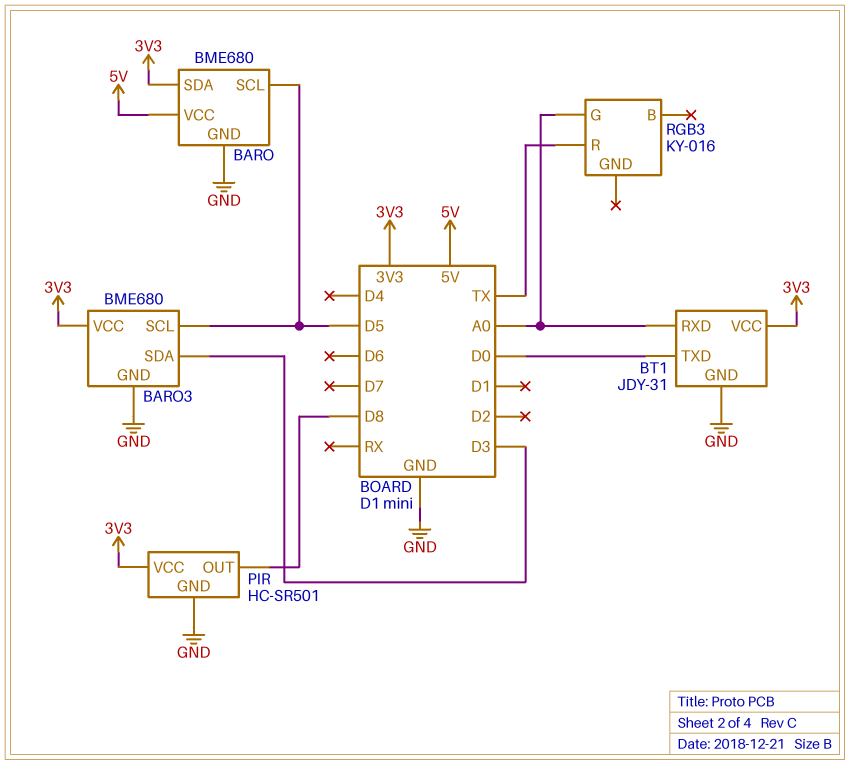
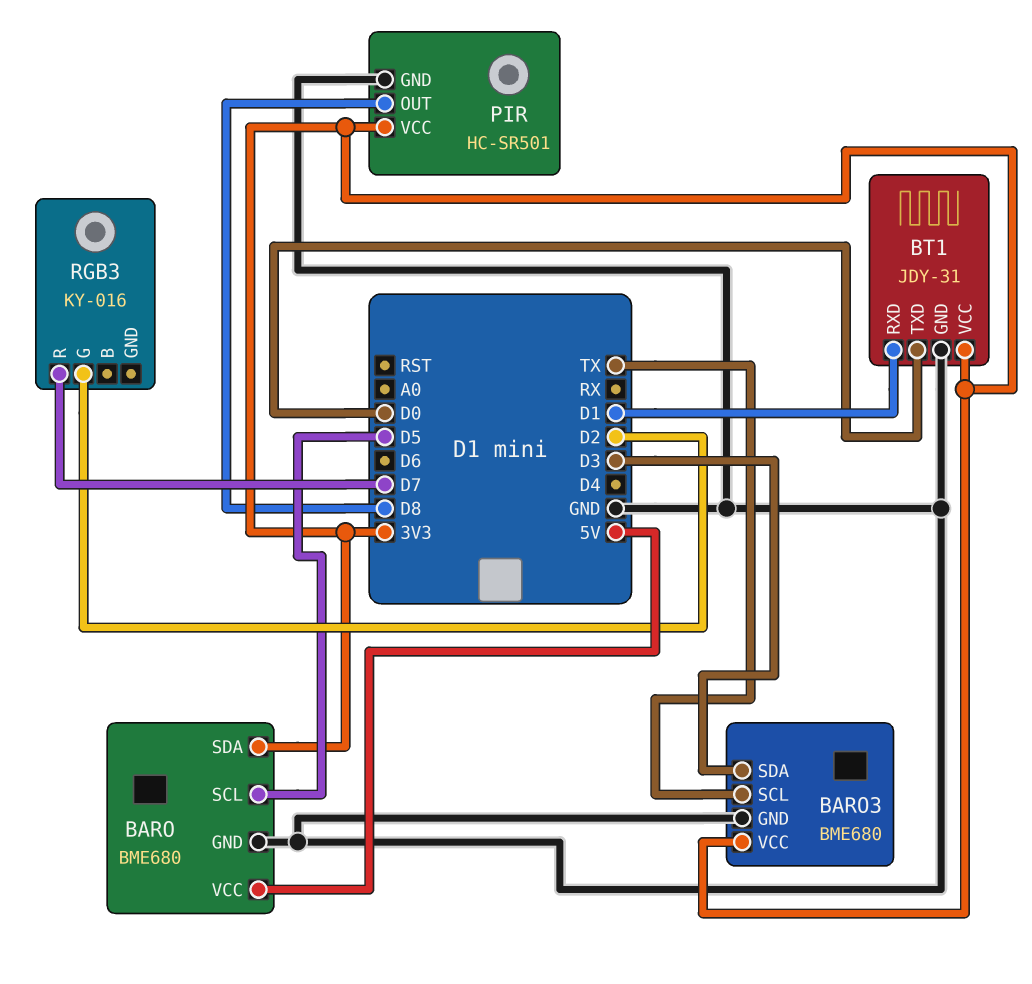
BARO3 pin SCL: D5 -> TX
BT1 pin RXD: A0 -> D1
RGB3 pin G: A0 -> D2
RGB3 pin R: TX -> D7

